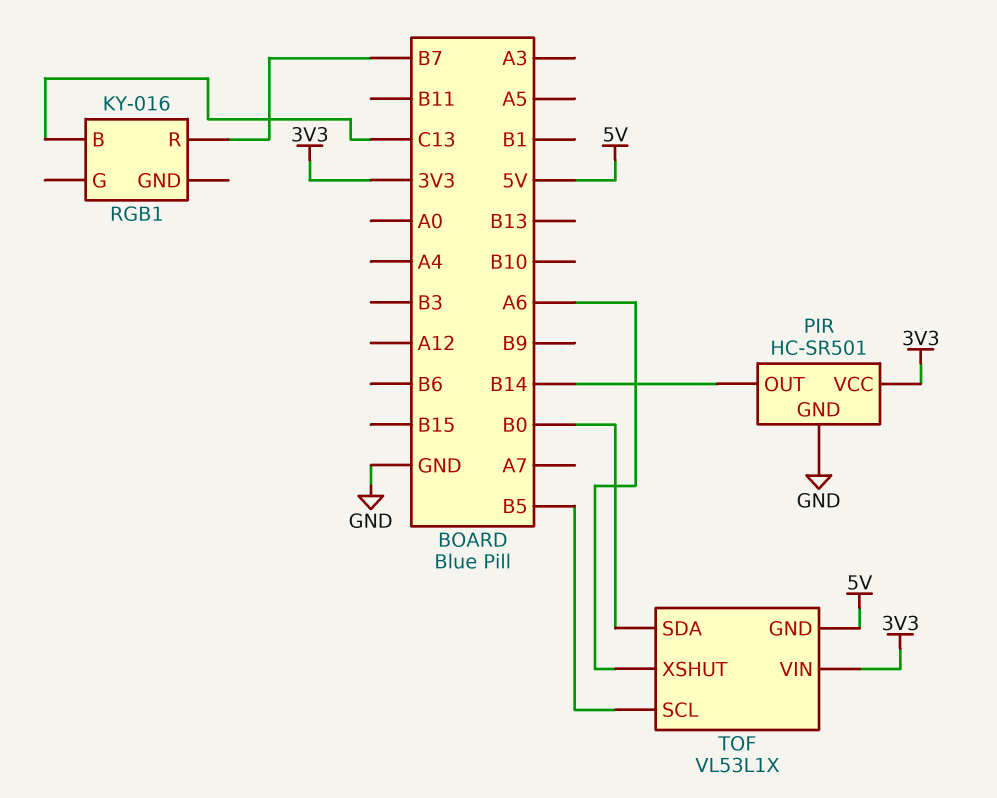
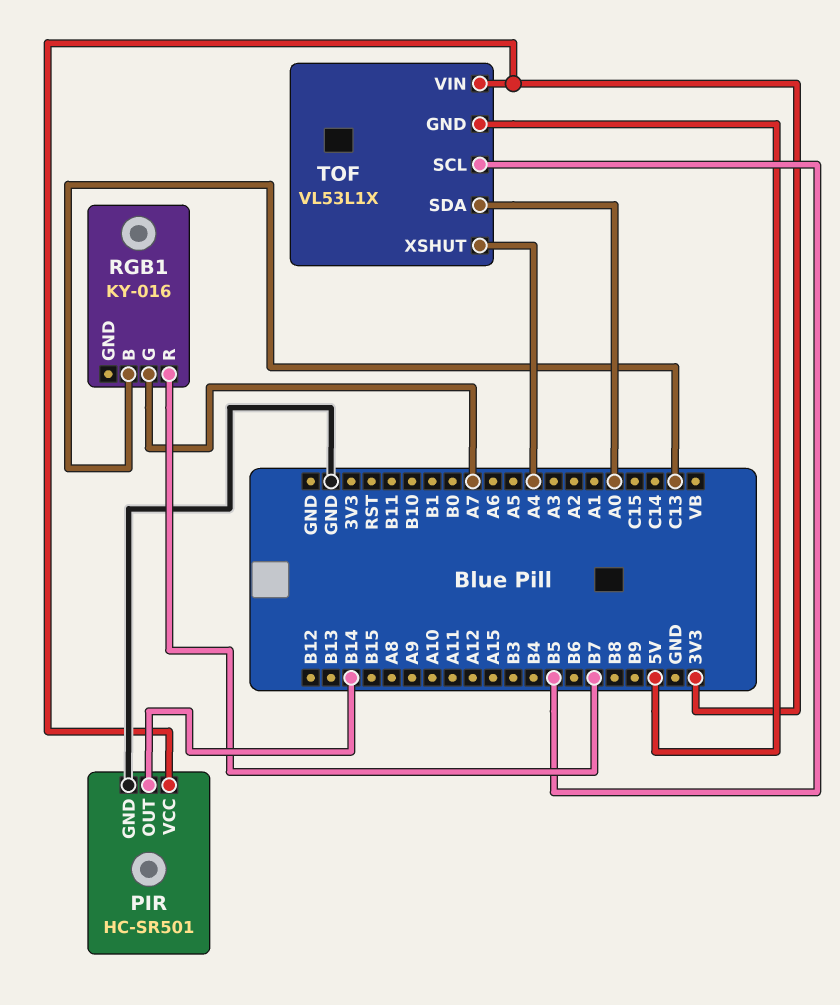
RGB1 pin G: none -> A7
TOF pin SDA: B0 -> A0
TOF pin XSHUT: A6 -> A4

